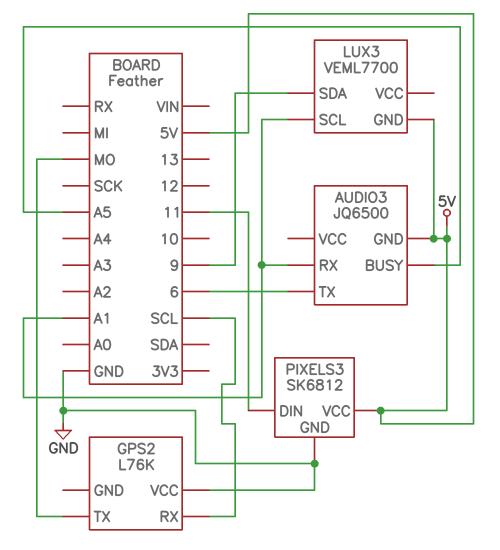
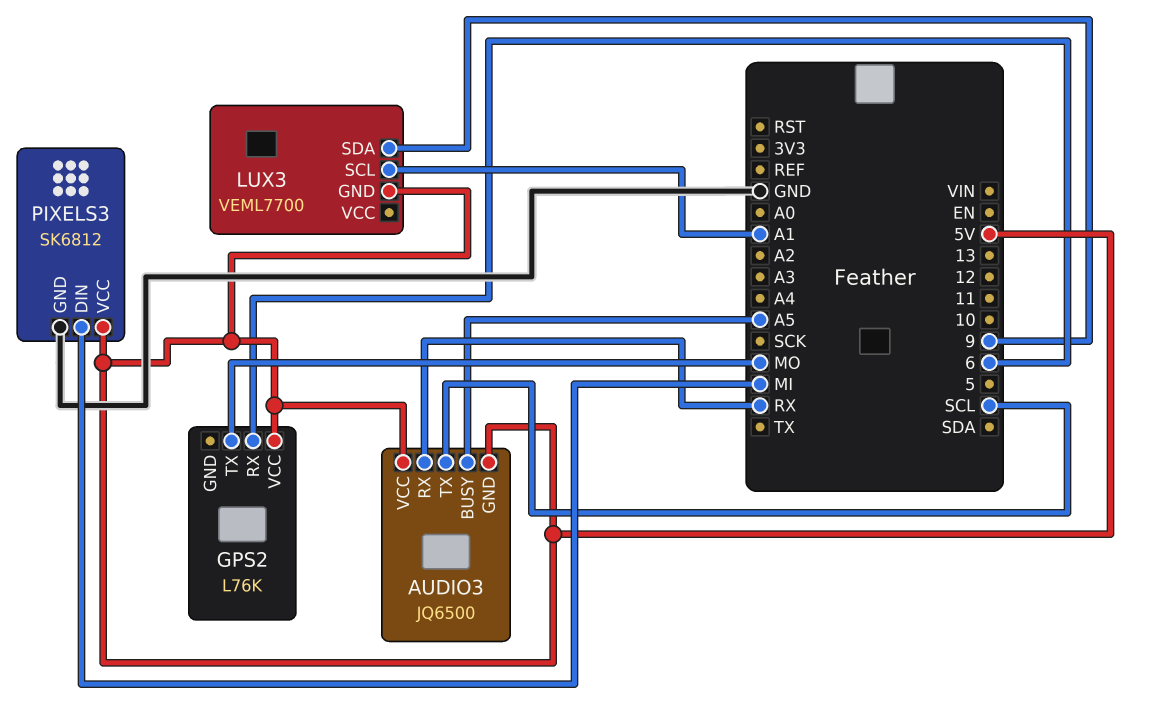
AUDIO3 pin RX: A1 -> RX
AUDIO3 pin TX: 6 -> SCL
AUDIO3 pin VCC: none -> 5V
GPS2 pin RX: SCL -> 6
GPS2 pin VCC: GND -> 5V
PIXELS3 pin DIN: 11 -> MI

